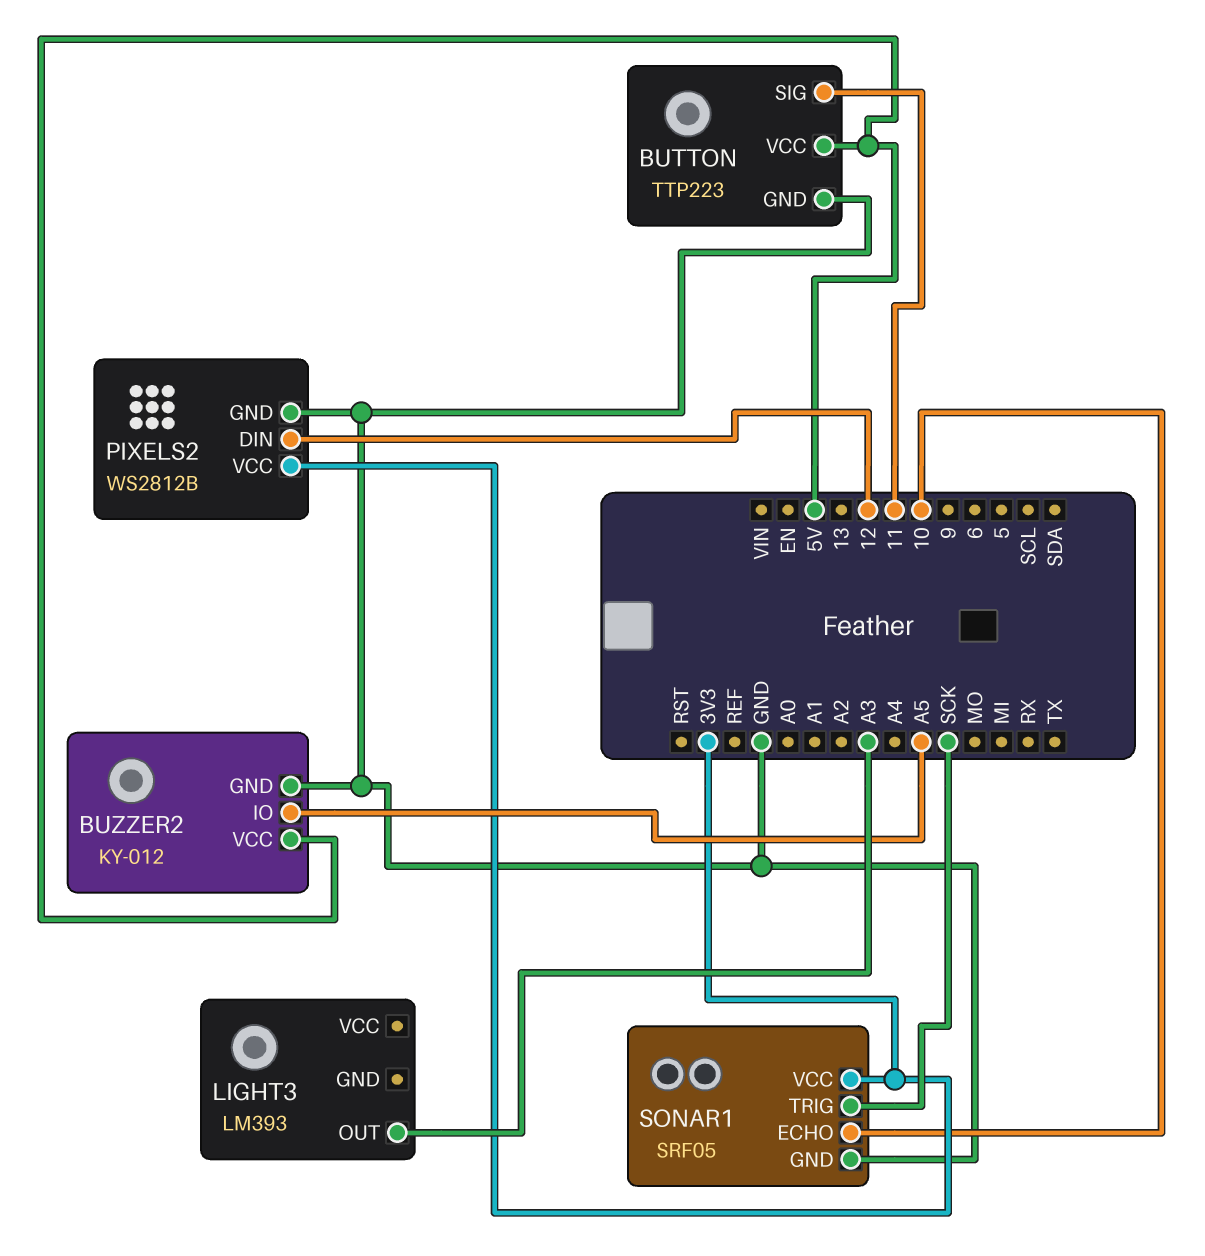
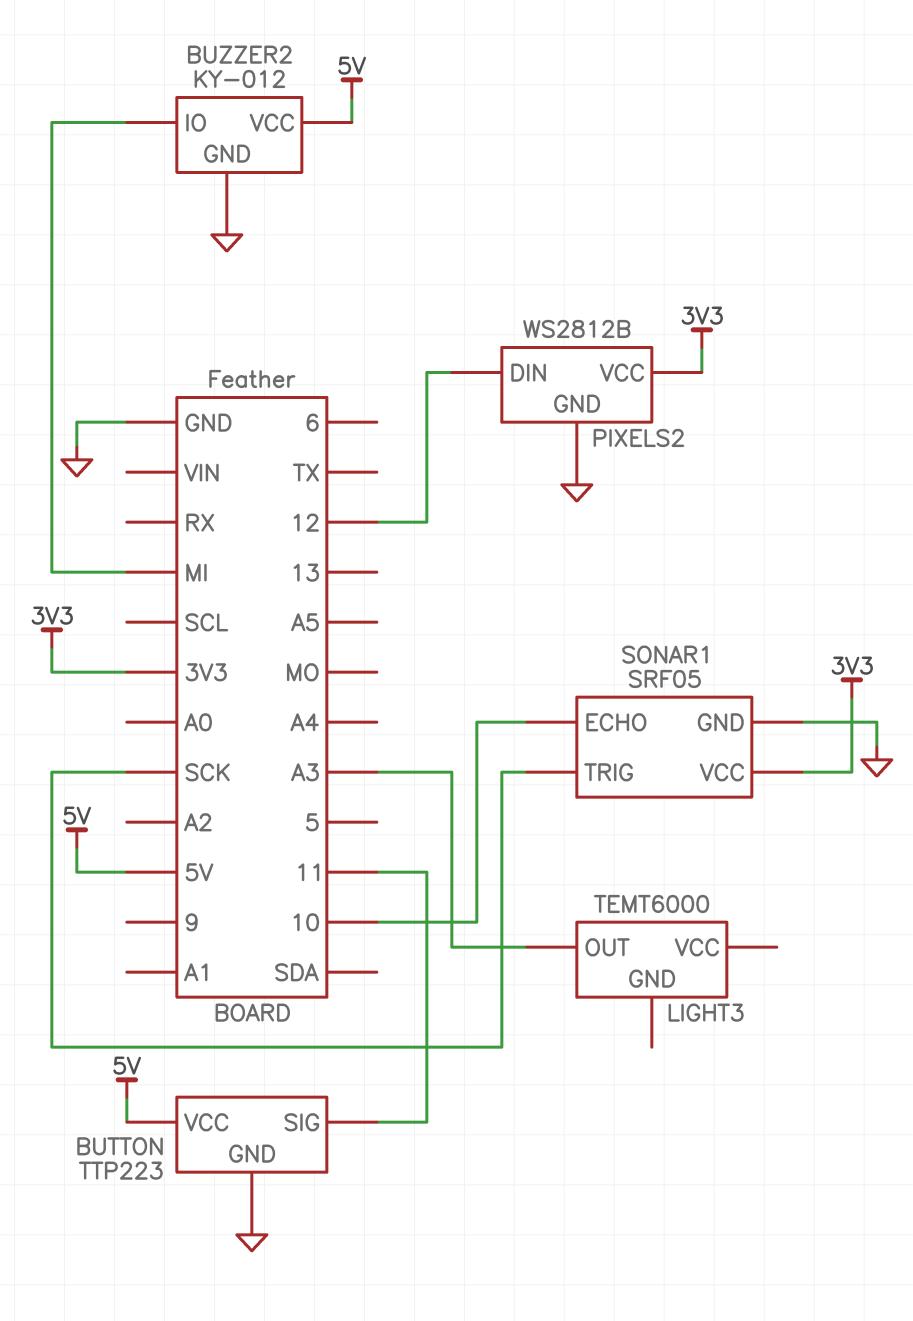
BUZZER2 pin IO: A5 -> MI
LIGHT3: LM393 -> TEMT6000

